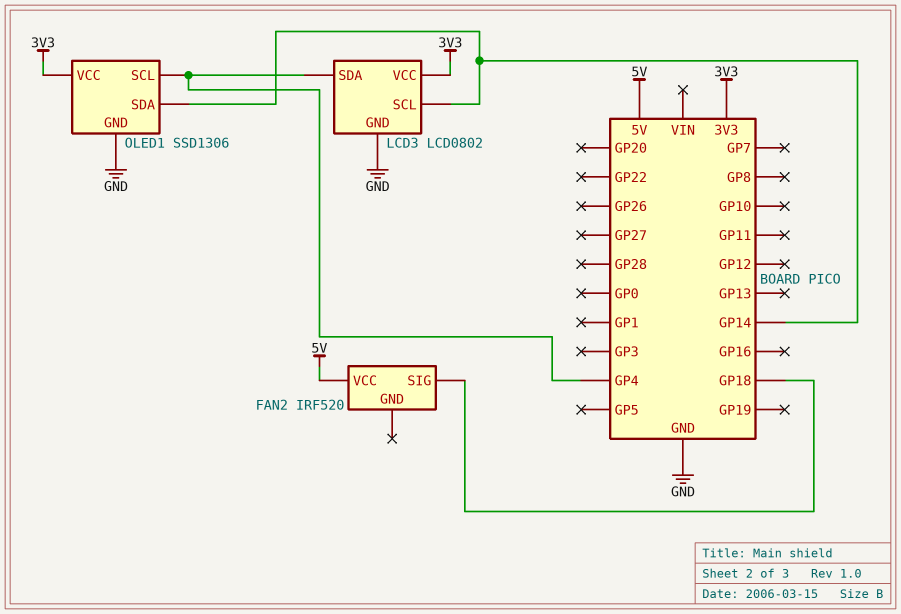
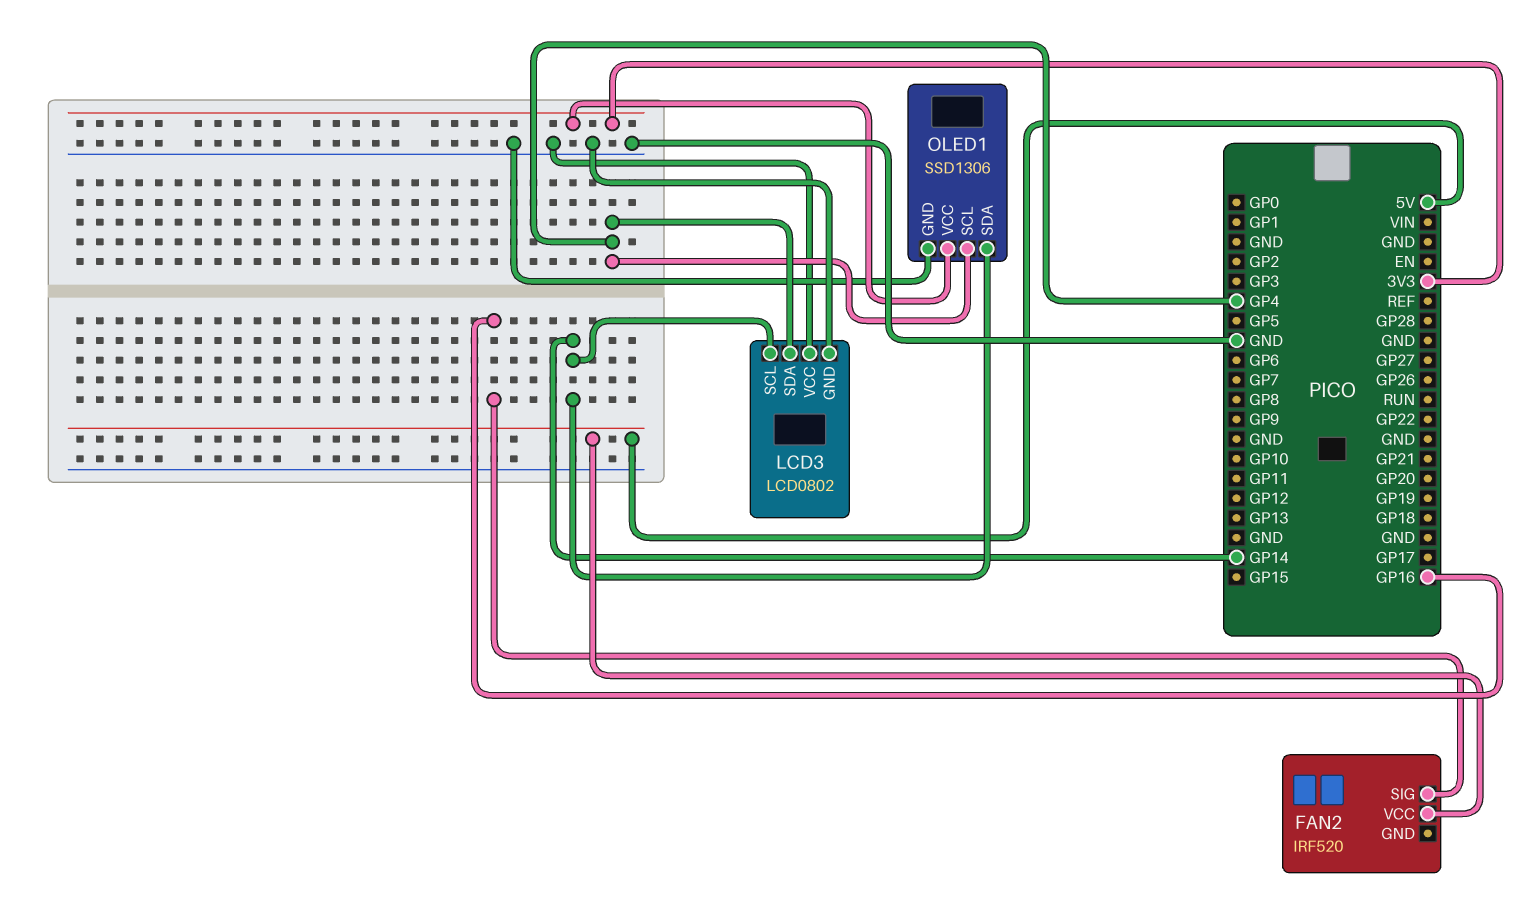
FAN2 pin SIG: GP18 -> GP16
LCD3 pin VCC: 3V3 -> GND

